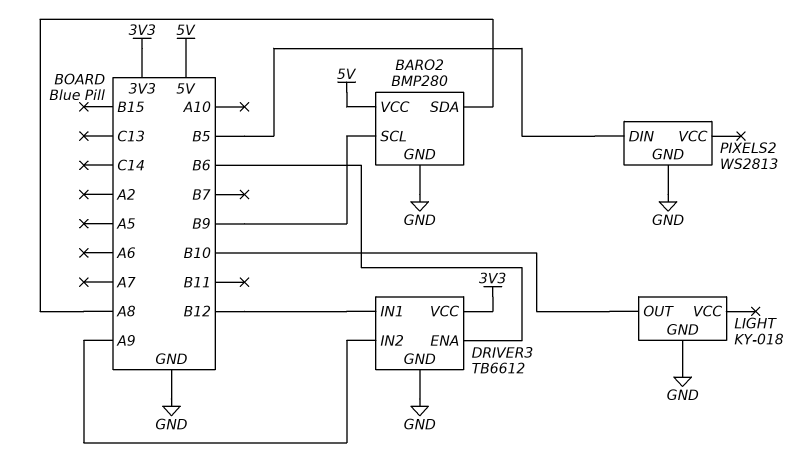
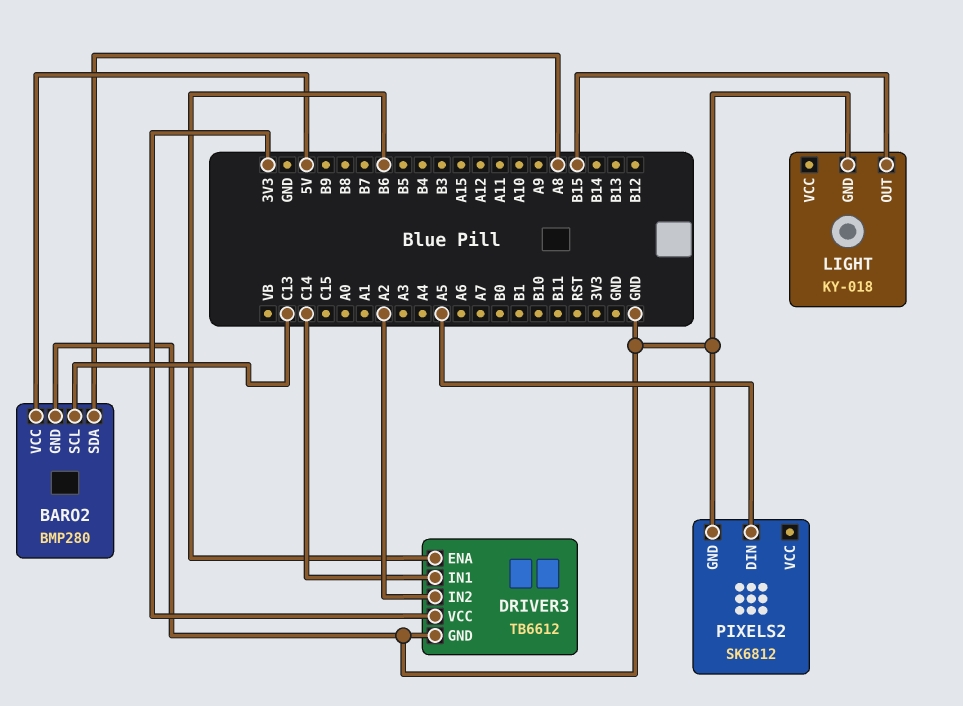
BARO2 pin SCL: B9 -> C13
DRIVER3 pin IN1: B12 -> C14
DRIVER3 pin IN2: A9 -> A2
LIGHT pin OUT: B10 -> B15
PIXELS2: WS2813 -> SK6812
PIXELS2 pin DIN: B5 -> A5

